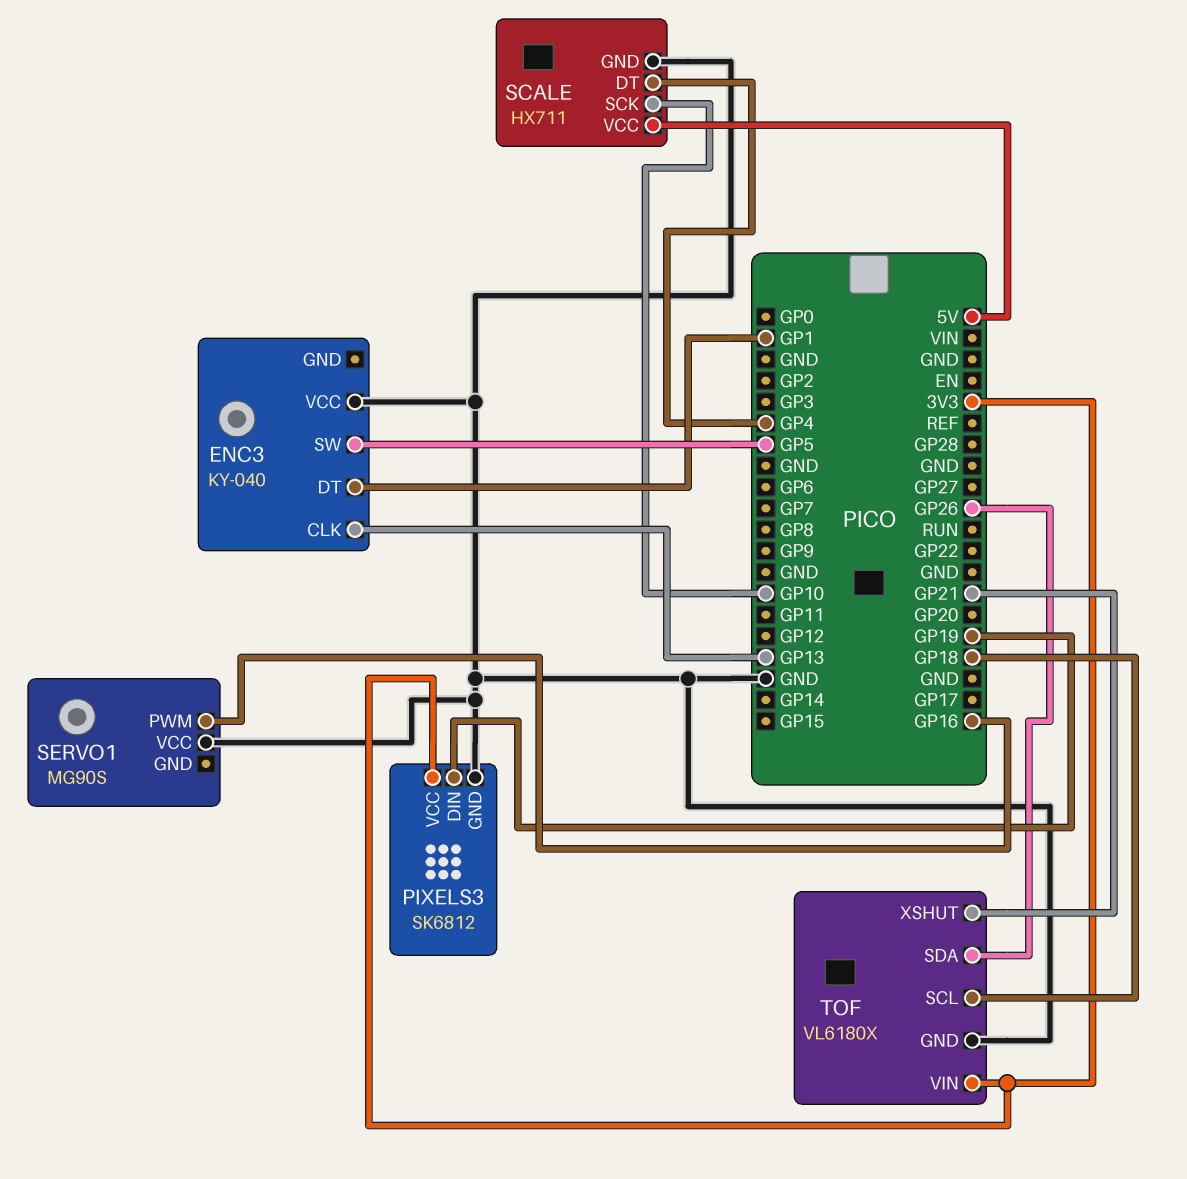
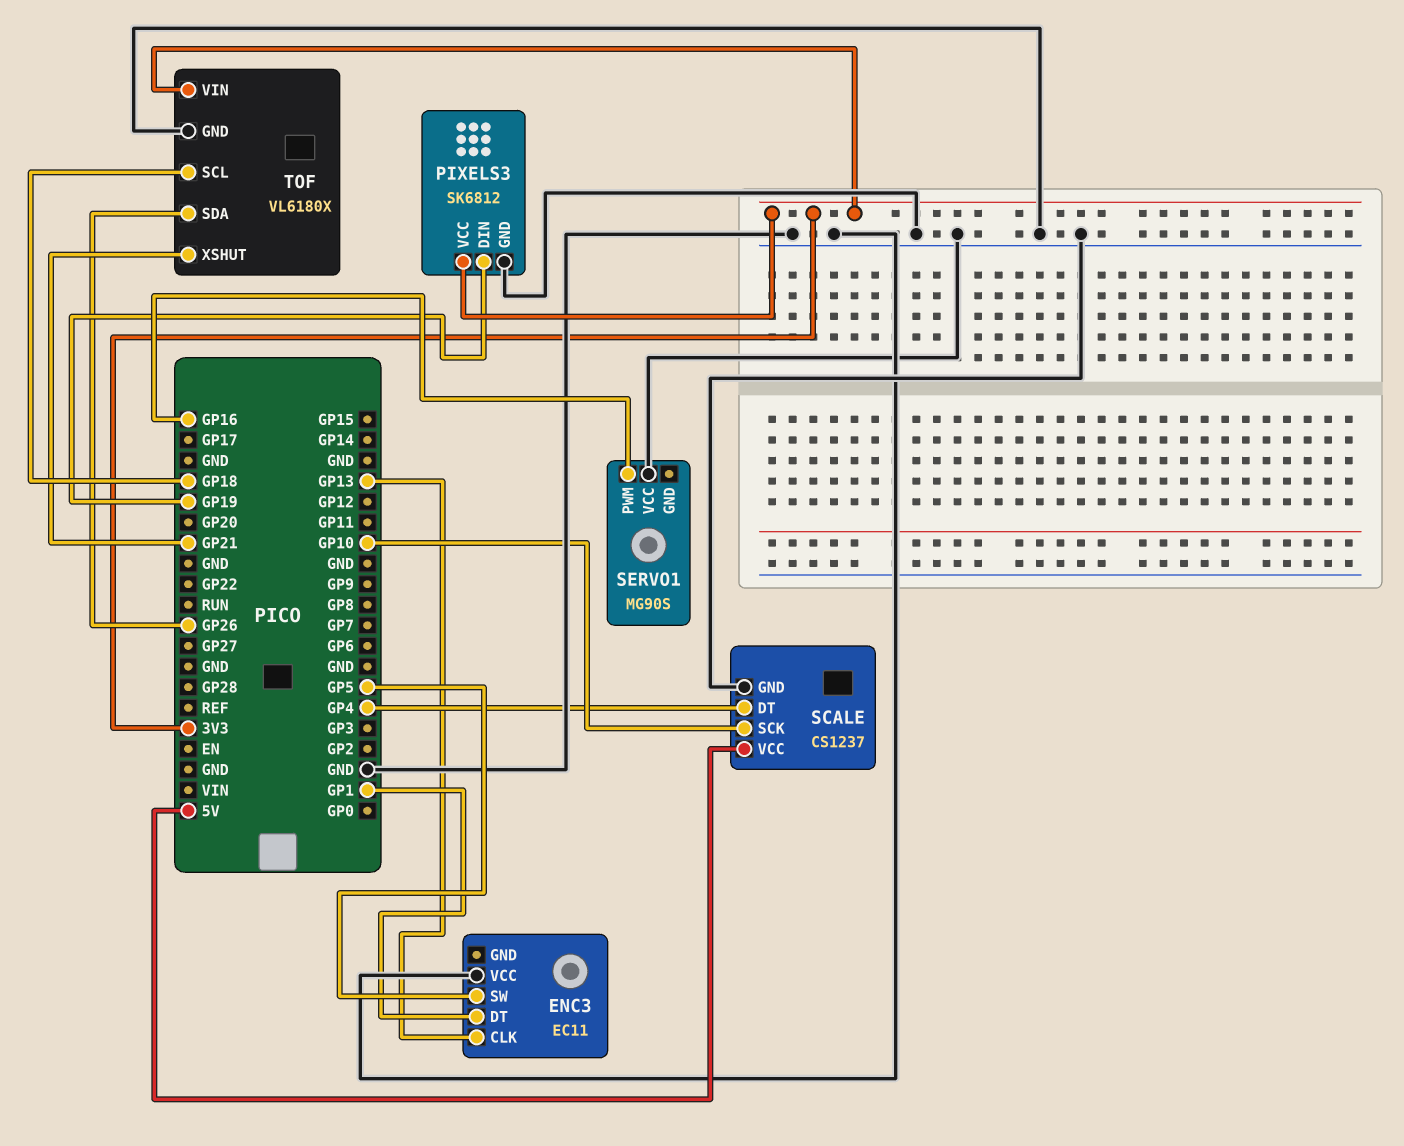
ENC3: KY-040 -> EC11
SCALE: HX711 -> CS1237

